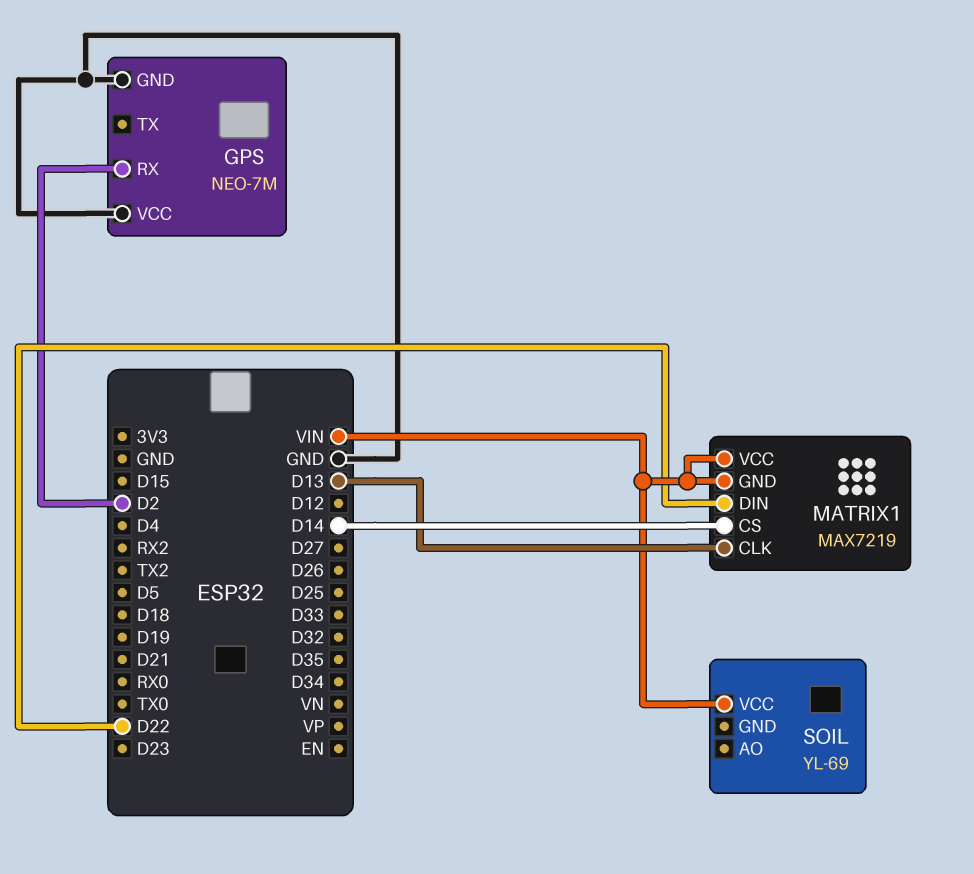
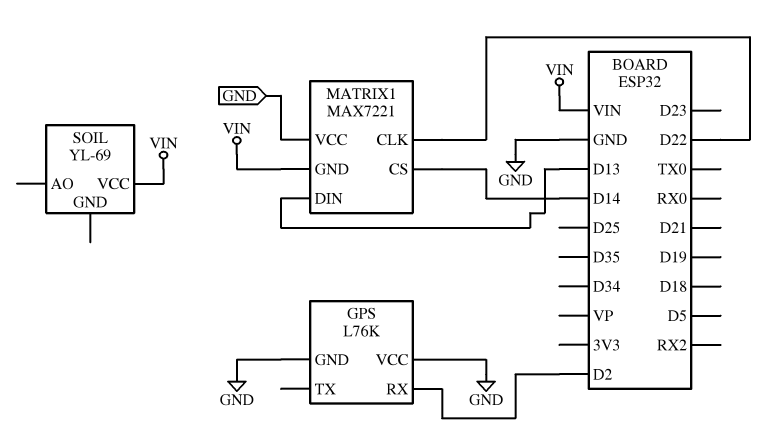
GPS: NEO-7M -> L76K
MATRIX1: MAX7219 -> MAX7221
MATRIX1 pin CLK: D13 -> D22
MATRIX1 pin DIN: D22 -> D13
MATRIX1 pin VCC: VIN -> GND

